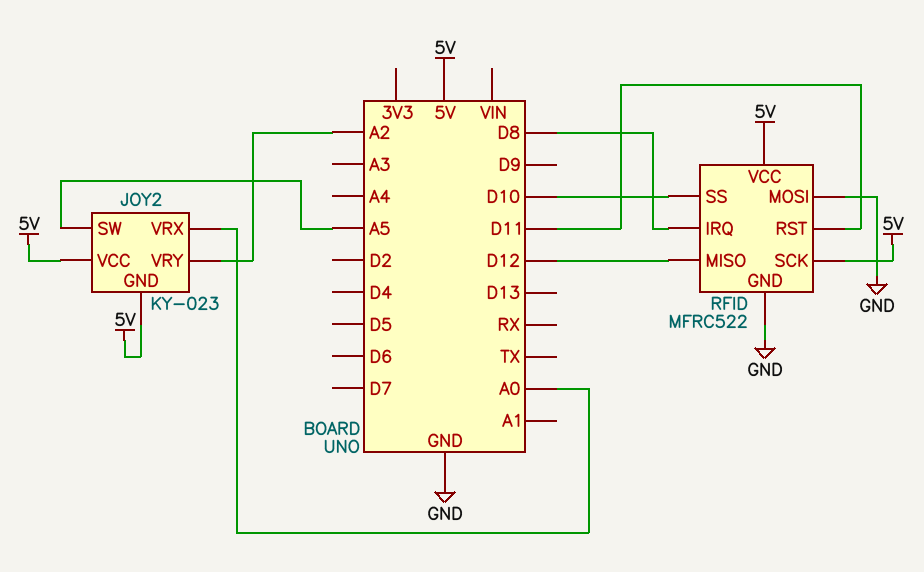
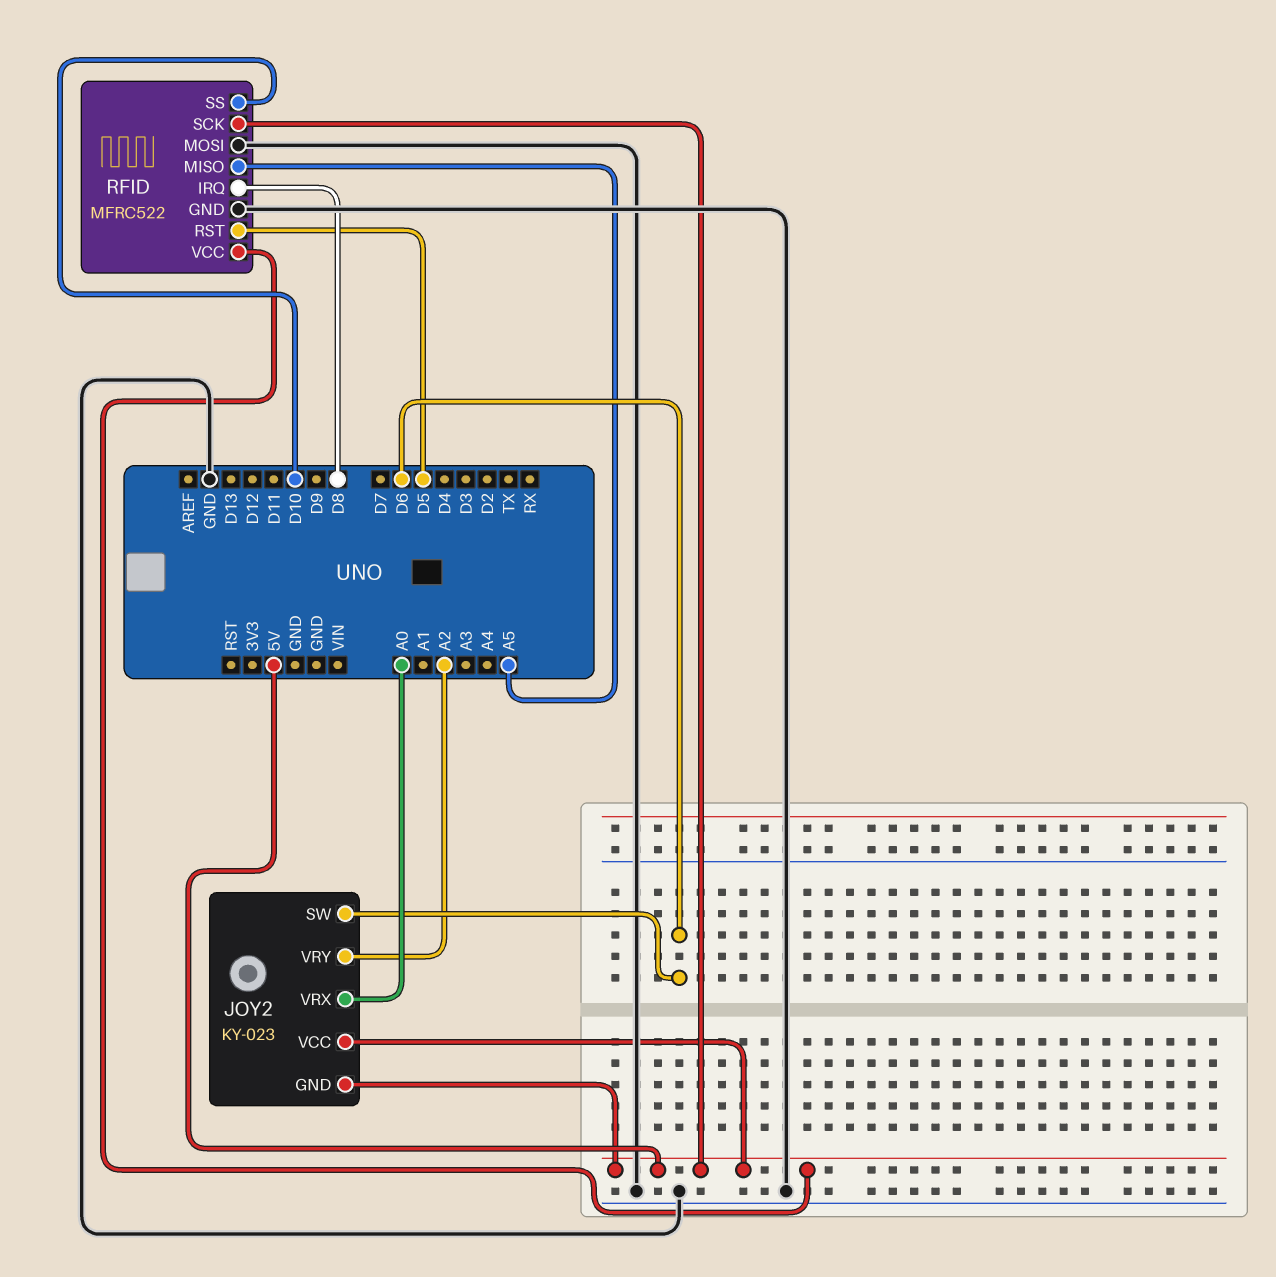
JOY2 pin SW: A5 -> D6
RFID pin MISO: D12 -> A5
RFID pin RST: D11 -> D5

